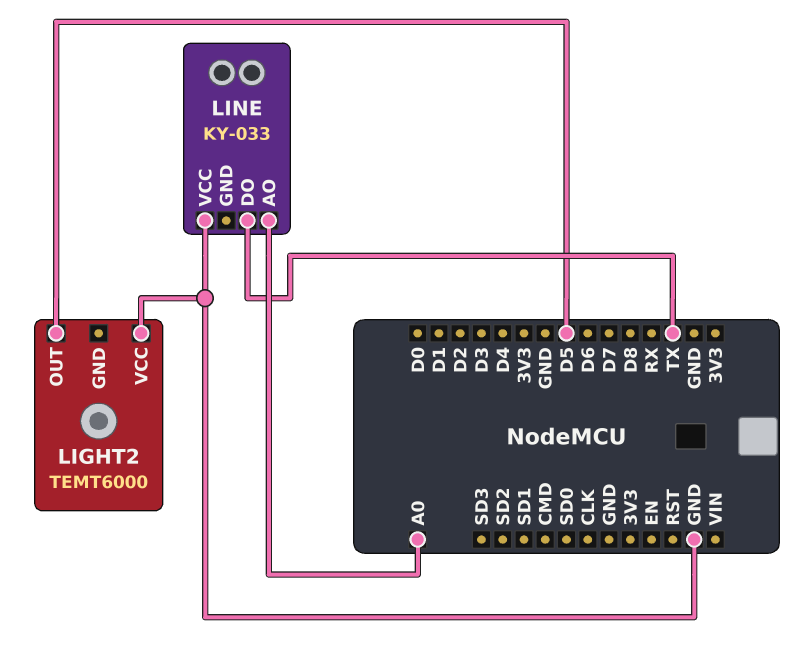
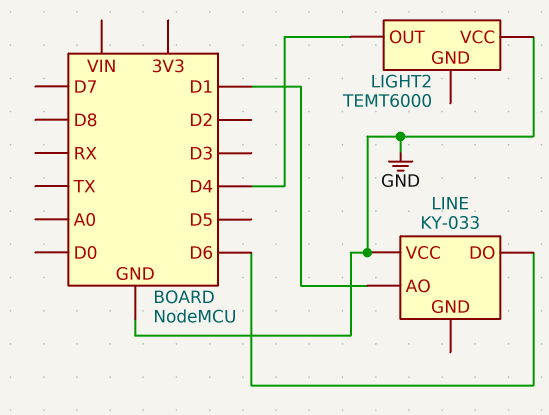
LIGHT2 pin OUT: D5 -> D4
LINE pin AO: A0 -> D1
LINE pin DO: TX -> D6

